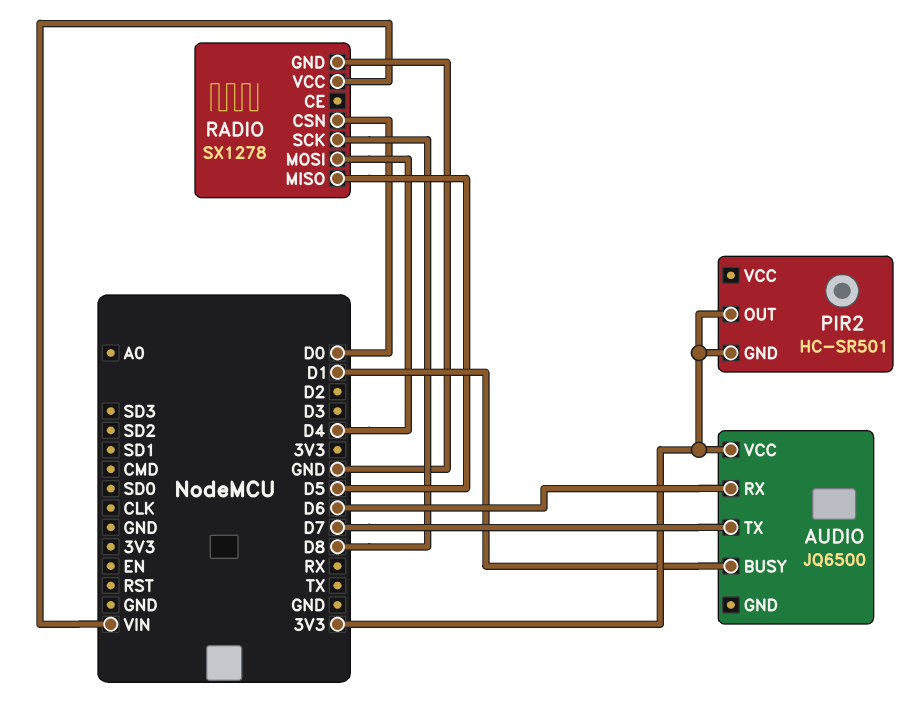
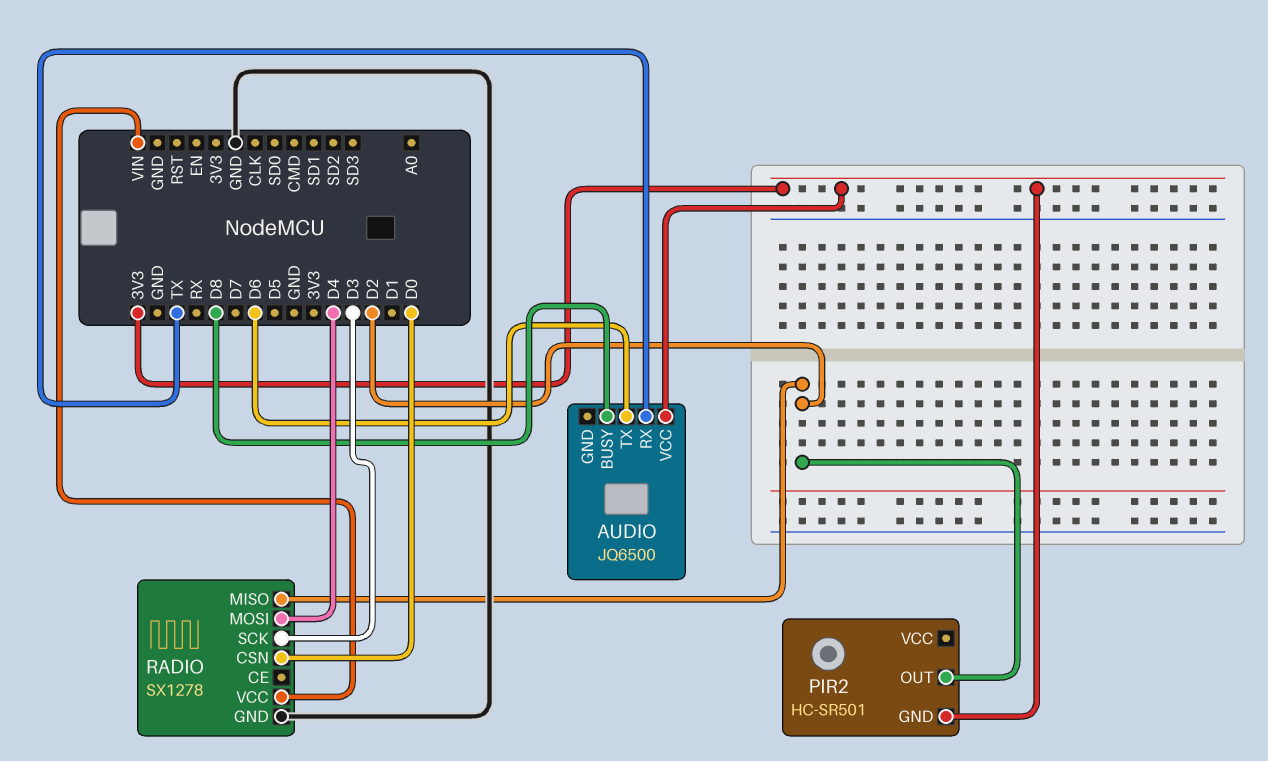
AUDIO pin BUSY: D1 -> D8
AUDIO pin RX: D6 -> TX
AUDIO pin TX: D7 -> D6
PIR2 pin OUT: 3V3 -> D2
RADIO pin MISO: D5 -> D2
RADIO pin SCK: D8 -> D3

